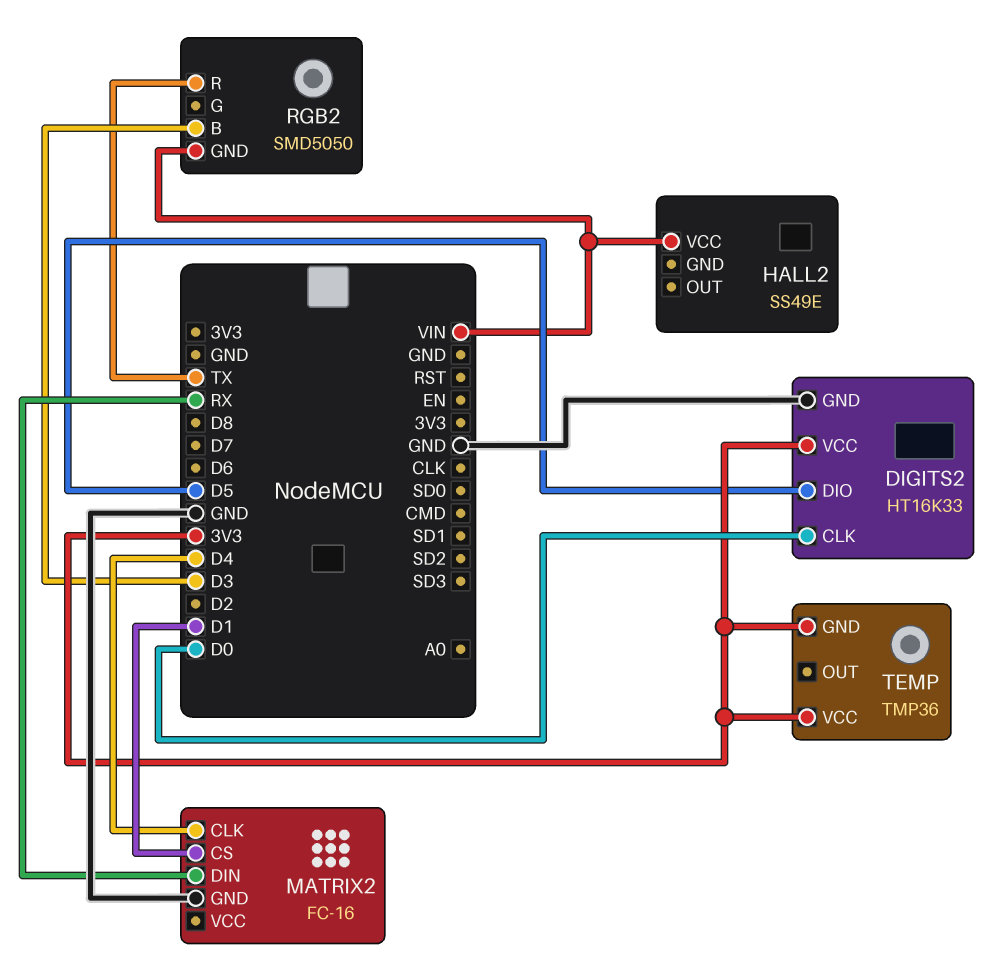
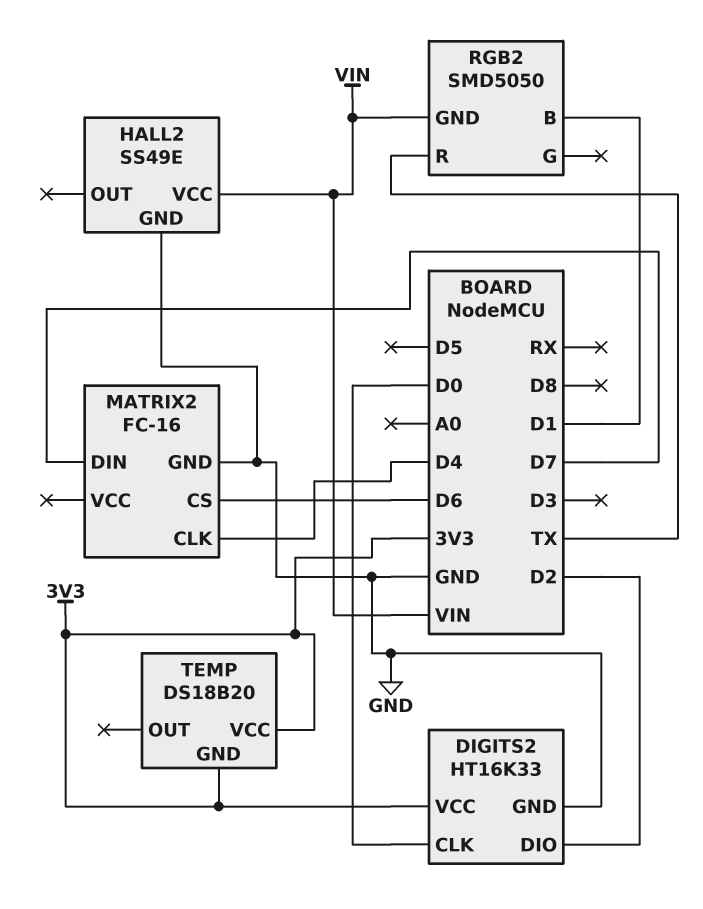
DIGITS2 pin DIO: D5 -> D2
HALL2 pin GND: none -> GND
MATRIX2 pin CS: D1 -> D6
MATRIX2 pin DIN: RX -> D7
RGB2 pin B: D3 -> D1
TEMP: TMP36 -> DS18B20

